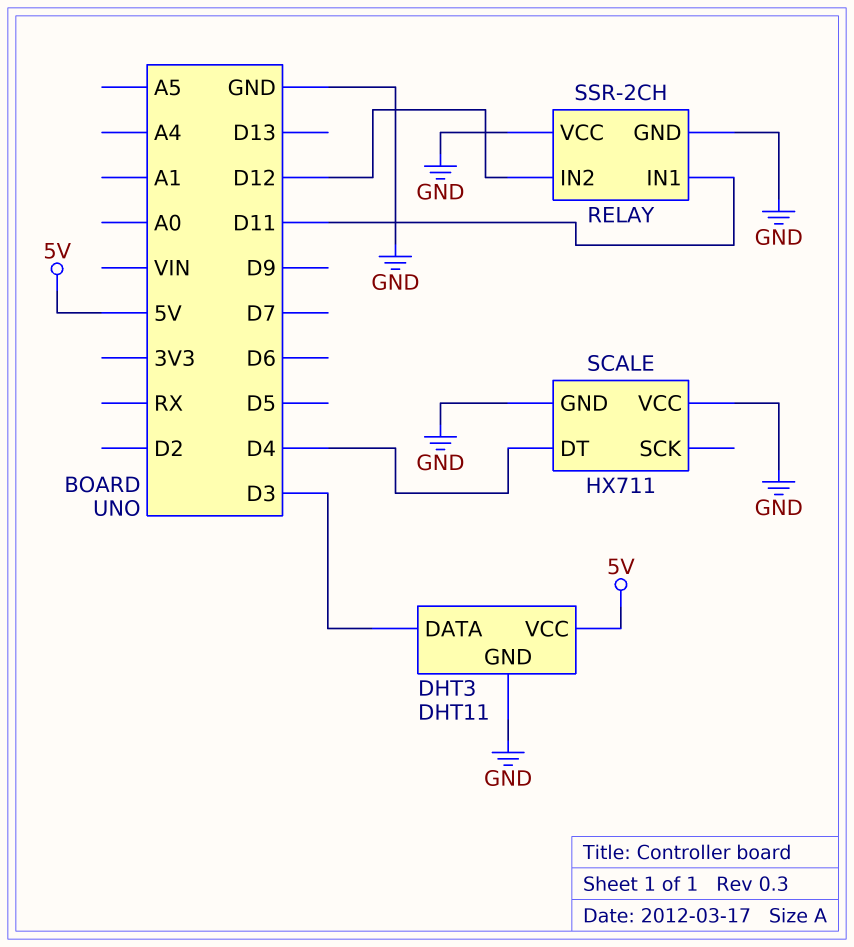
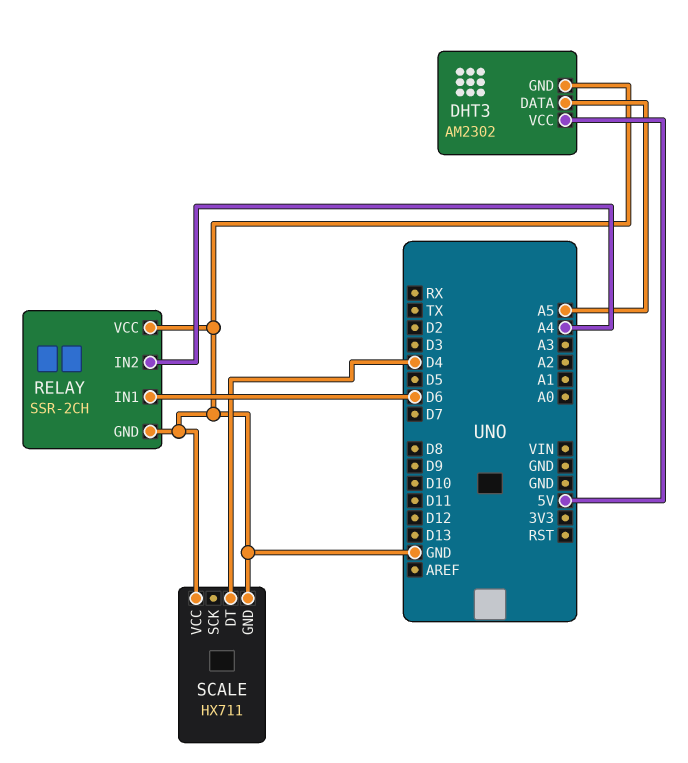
DHT3: DHT11 -> AM2302
DHT3 pin DATA: D3 -> A5
RELAY pin IN1: D11 -> D6
RELAY pin IN2: D12 -> A4

